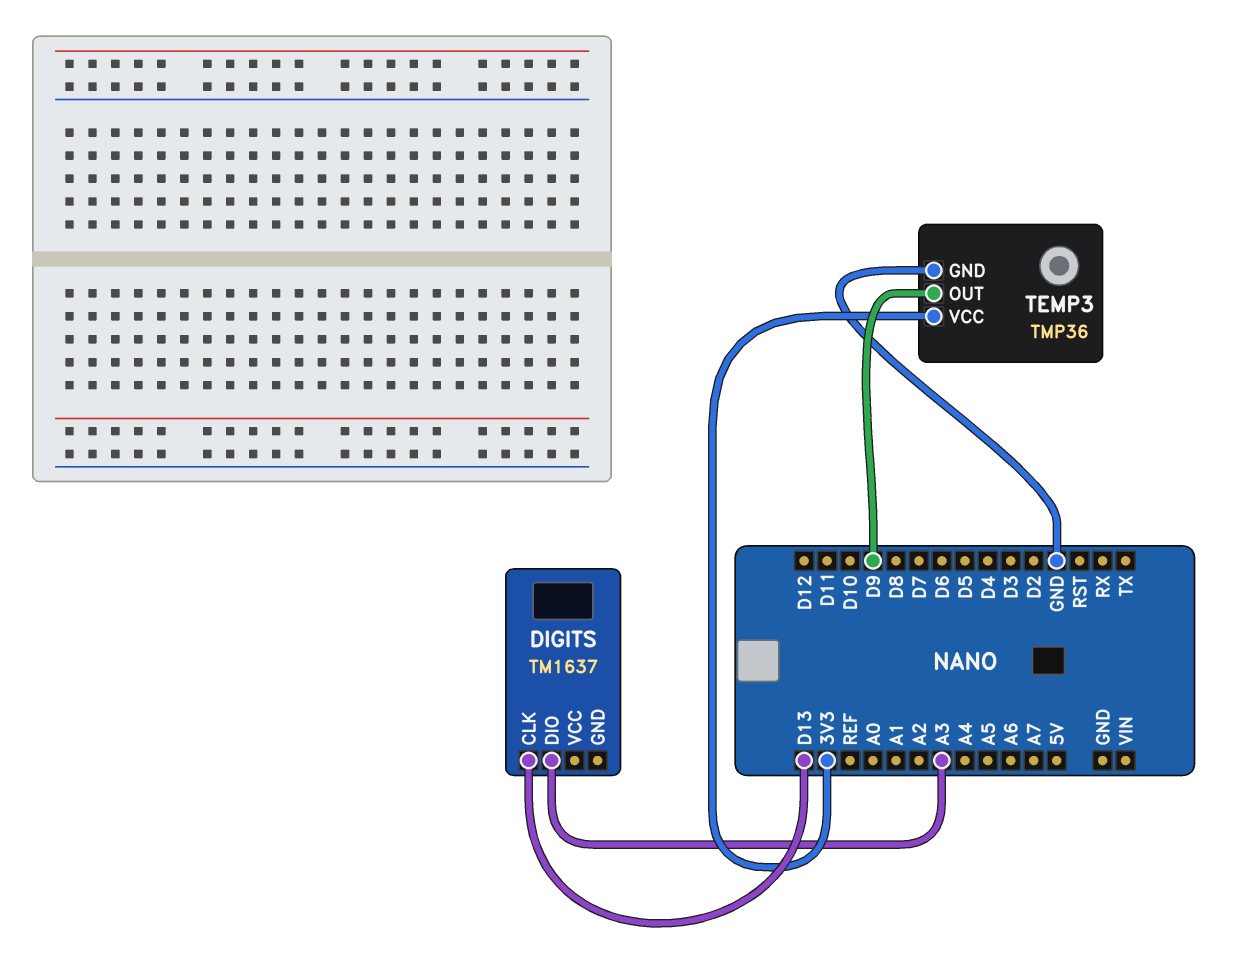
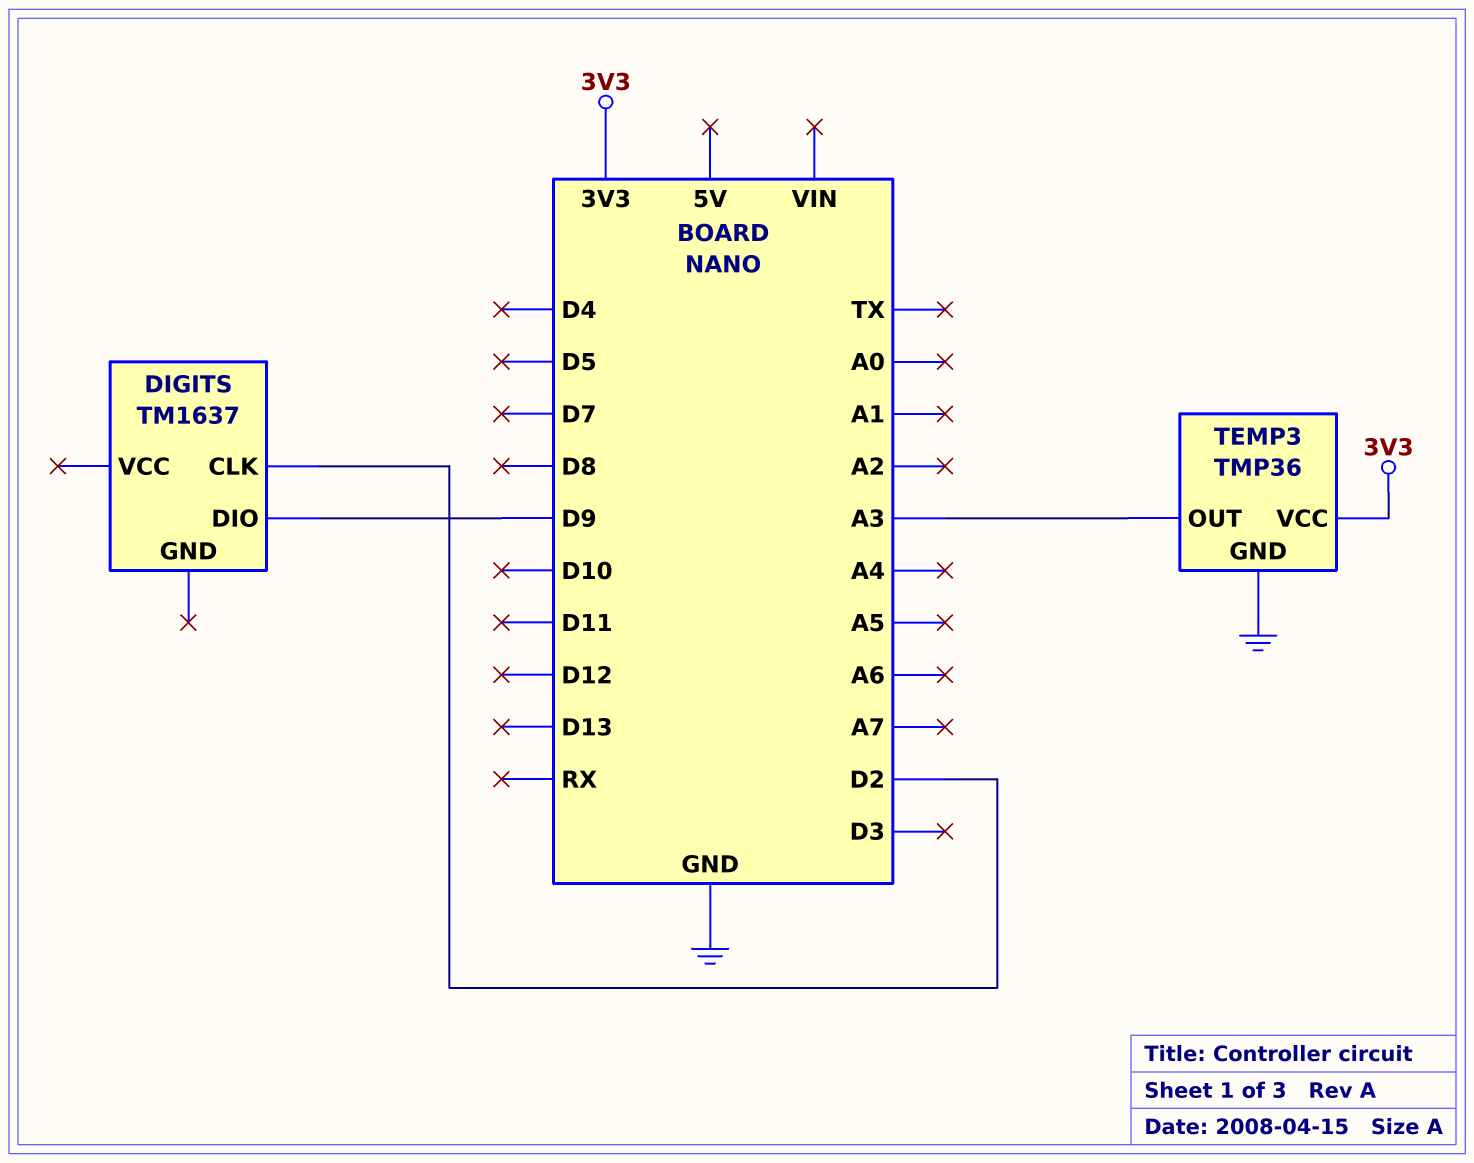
DIGITS pin CLK: D13 -> D2
DIGITS pin DIO: A3 -> D9
TEMP3 pin OUT: D9 -> A3

